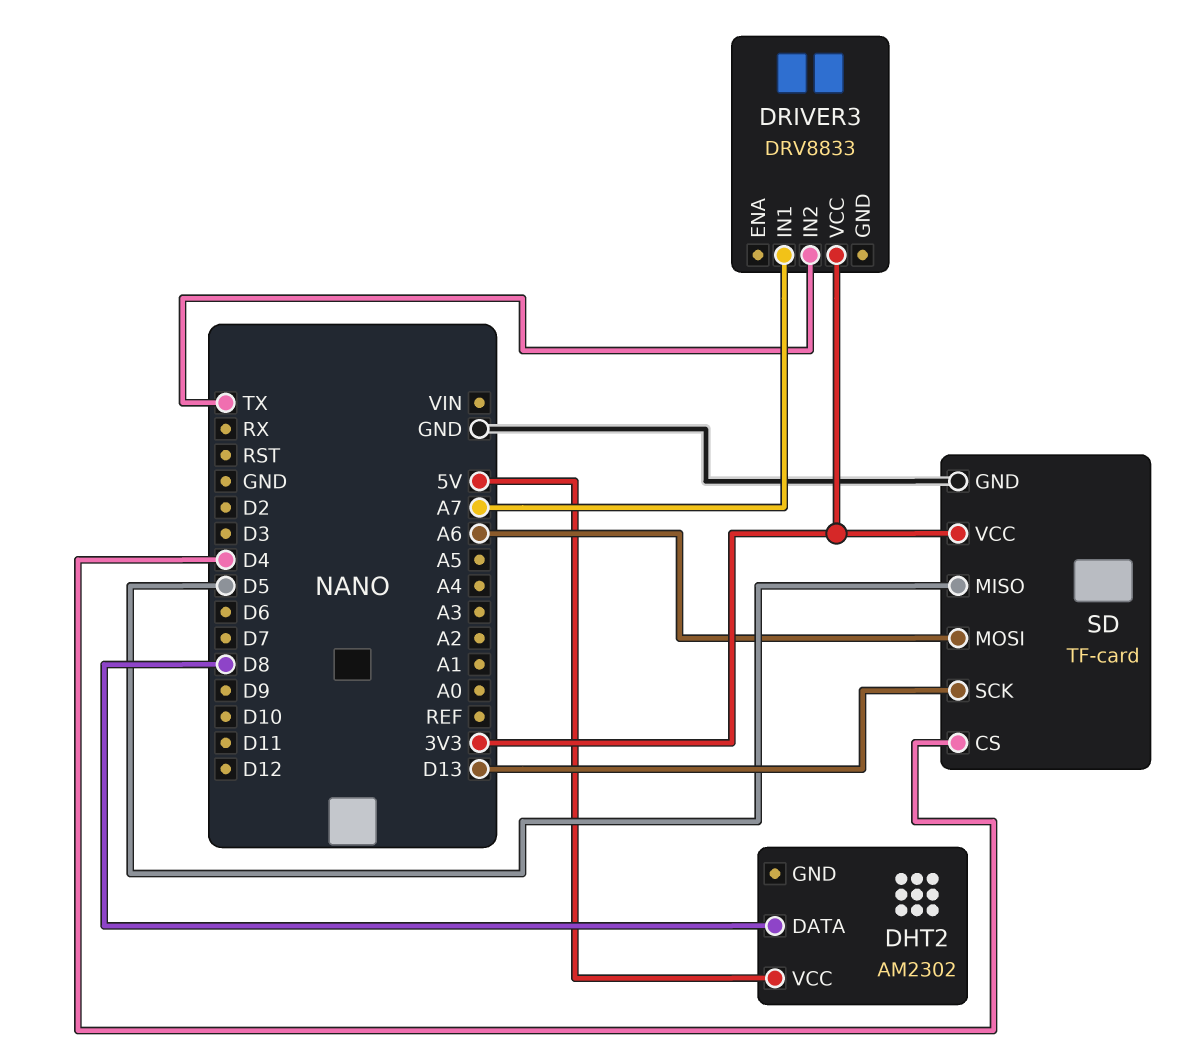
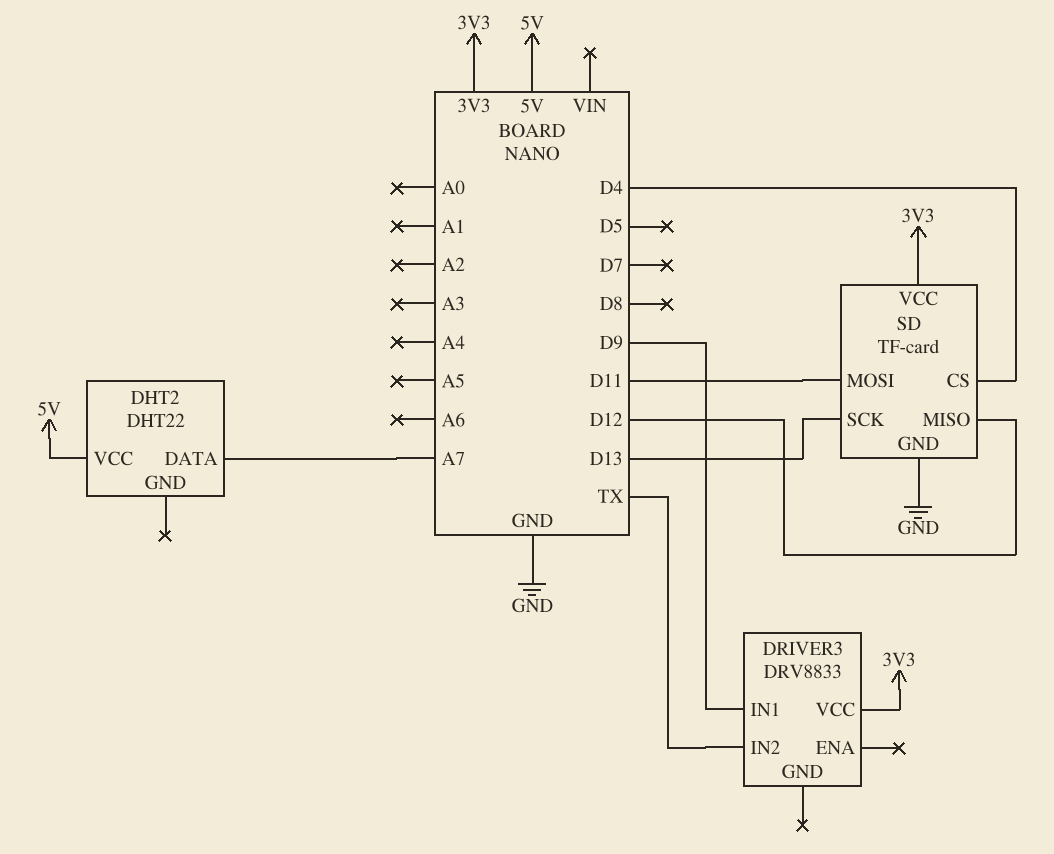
DHT2: AM2302 -> DHT22
DHT2 pin DATA: D8 -> A7
DRIVER3 pin IN1: A7 -> D9
SD pin MISO: D5 -> D12
SD pin MOSI: A6 -> D11

